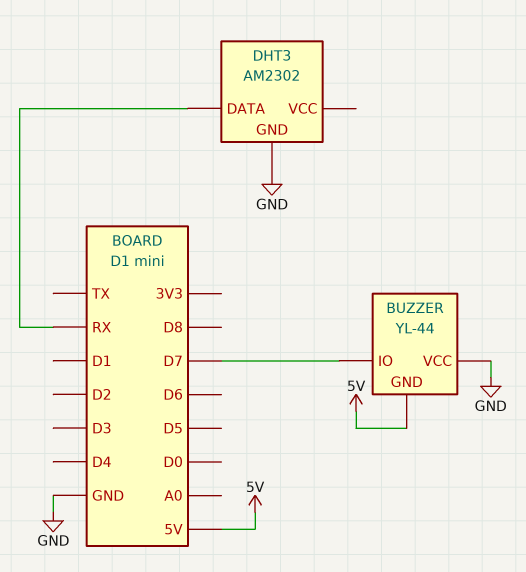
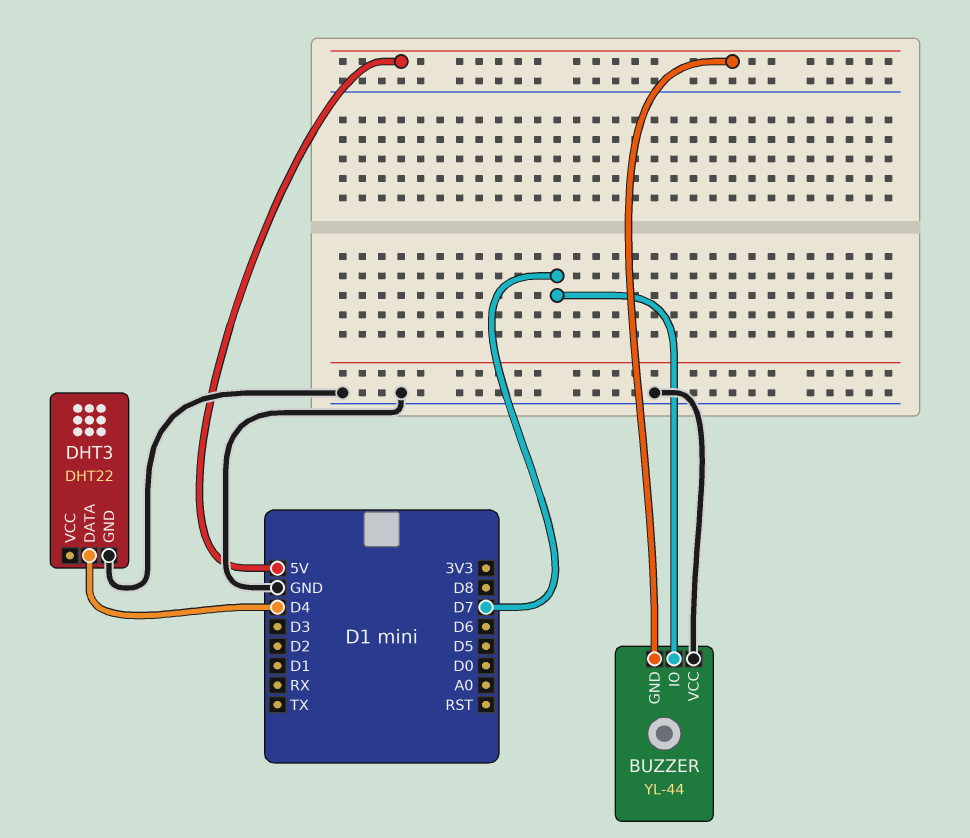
DHT3: AM2302 -> DHT22
DHT3 pin DATA: RX -> D4

